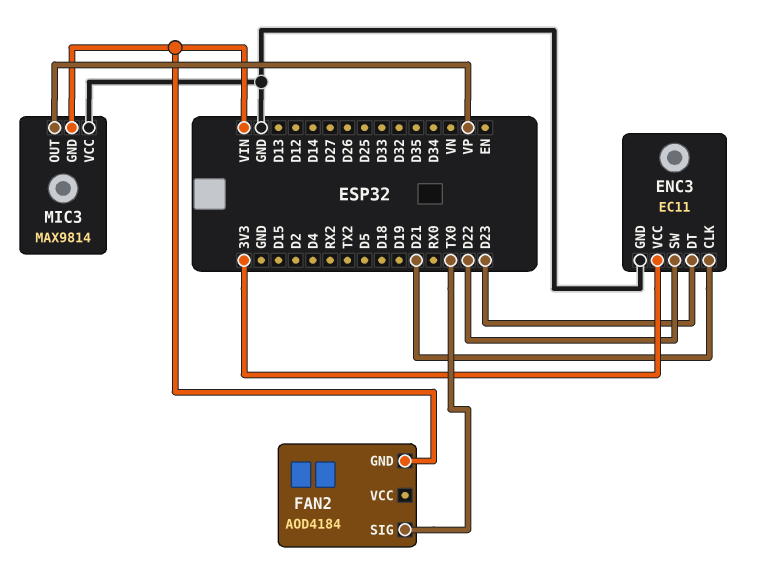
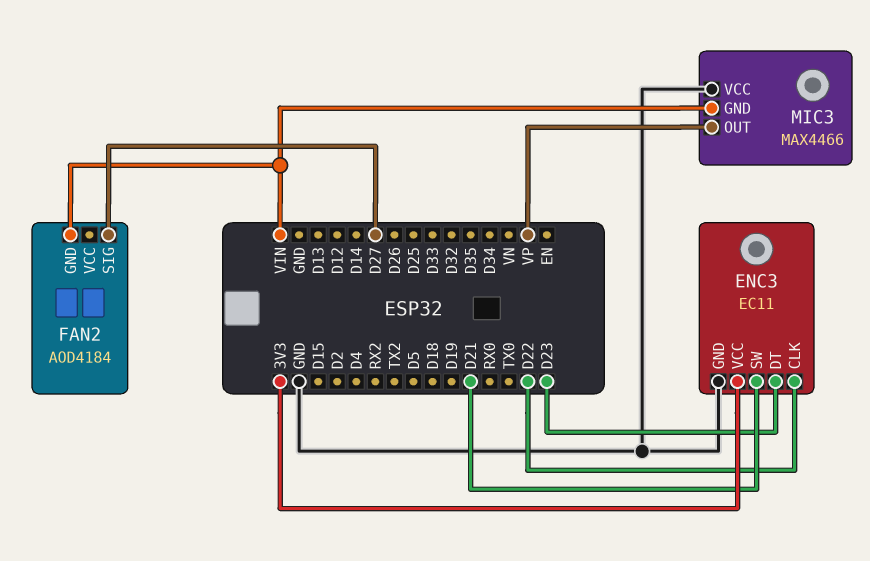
ENC3 pin CLK: D21 -> D22
ENC3 pin SW: D22 -> D21
FAN2 pin SIG: TX0 -> D27
MIC3: MAX9814 -> MAX4466

